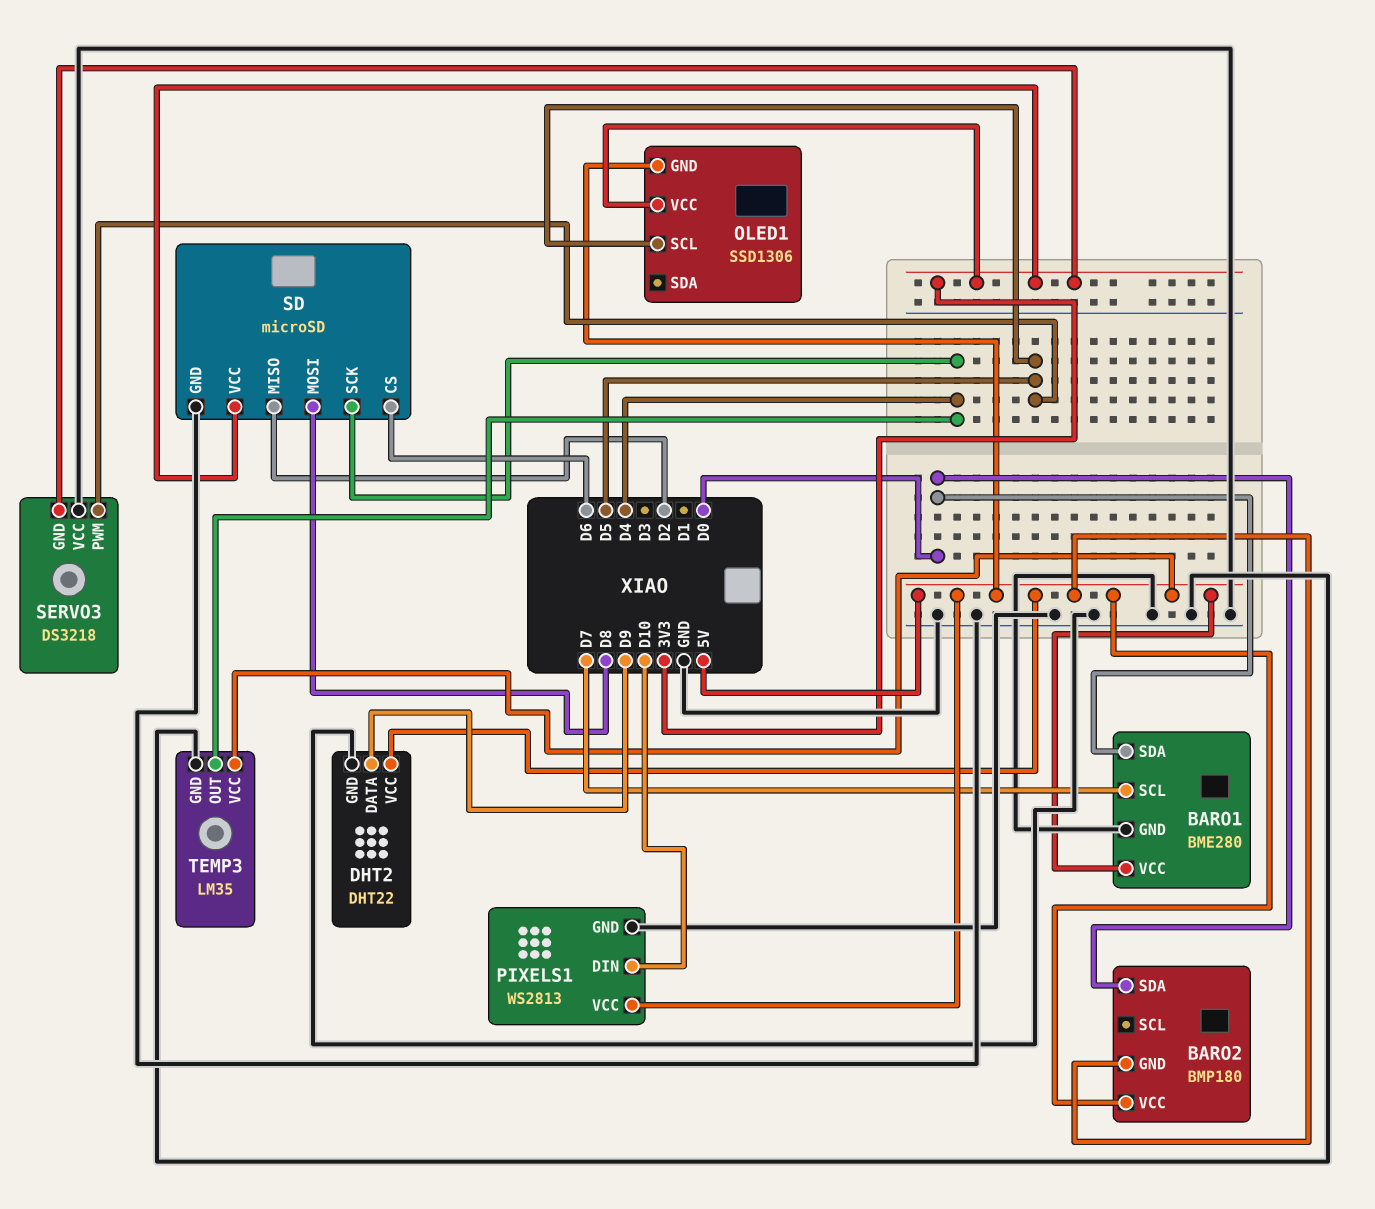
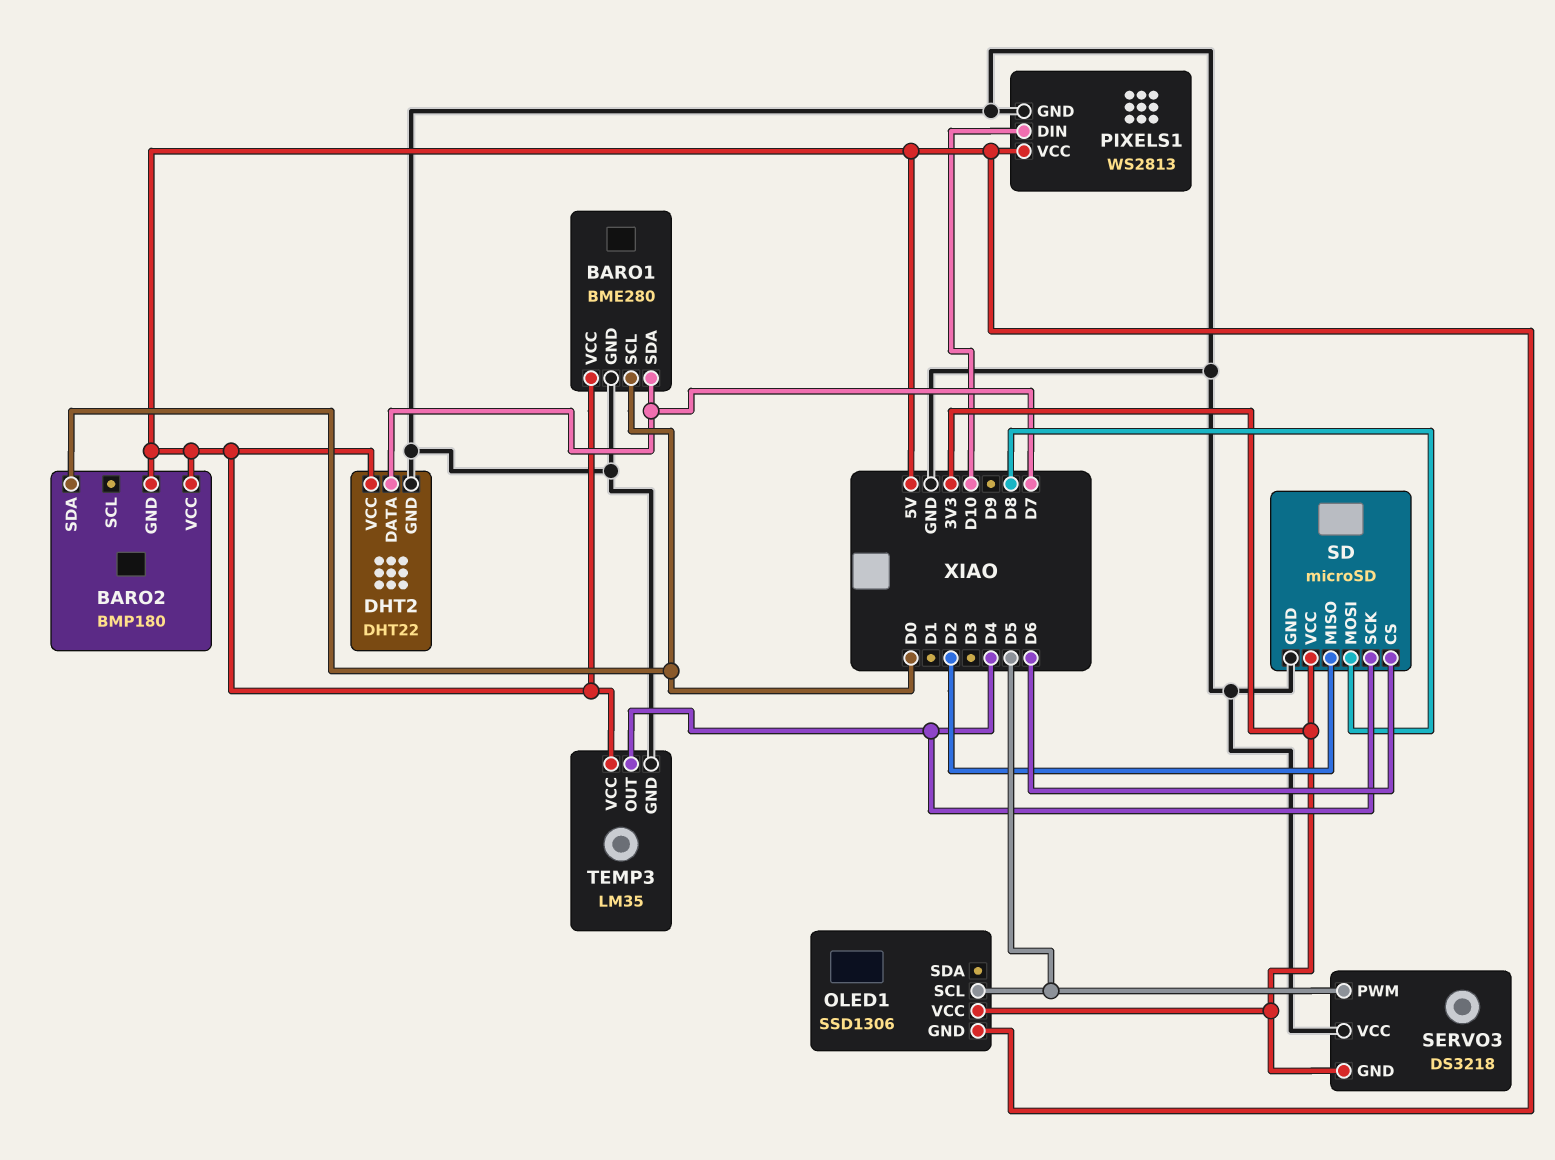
BARO1 pin SCL: D7 -> D0
BARO1 pin SDA: D0 -> D7
DHT2 pin DATA: D9 -> D7

